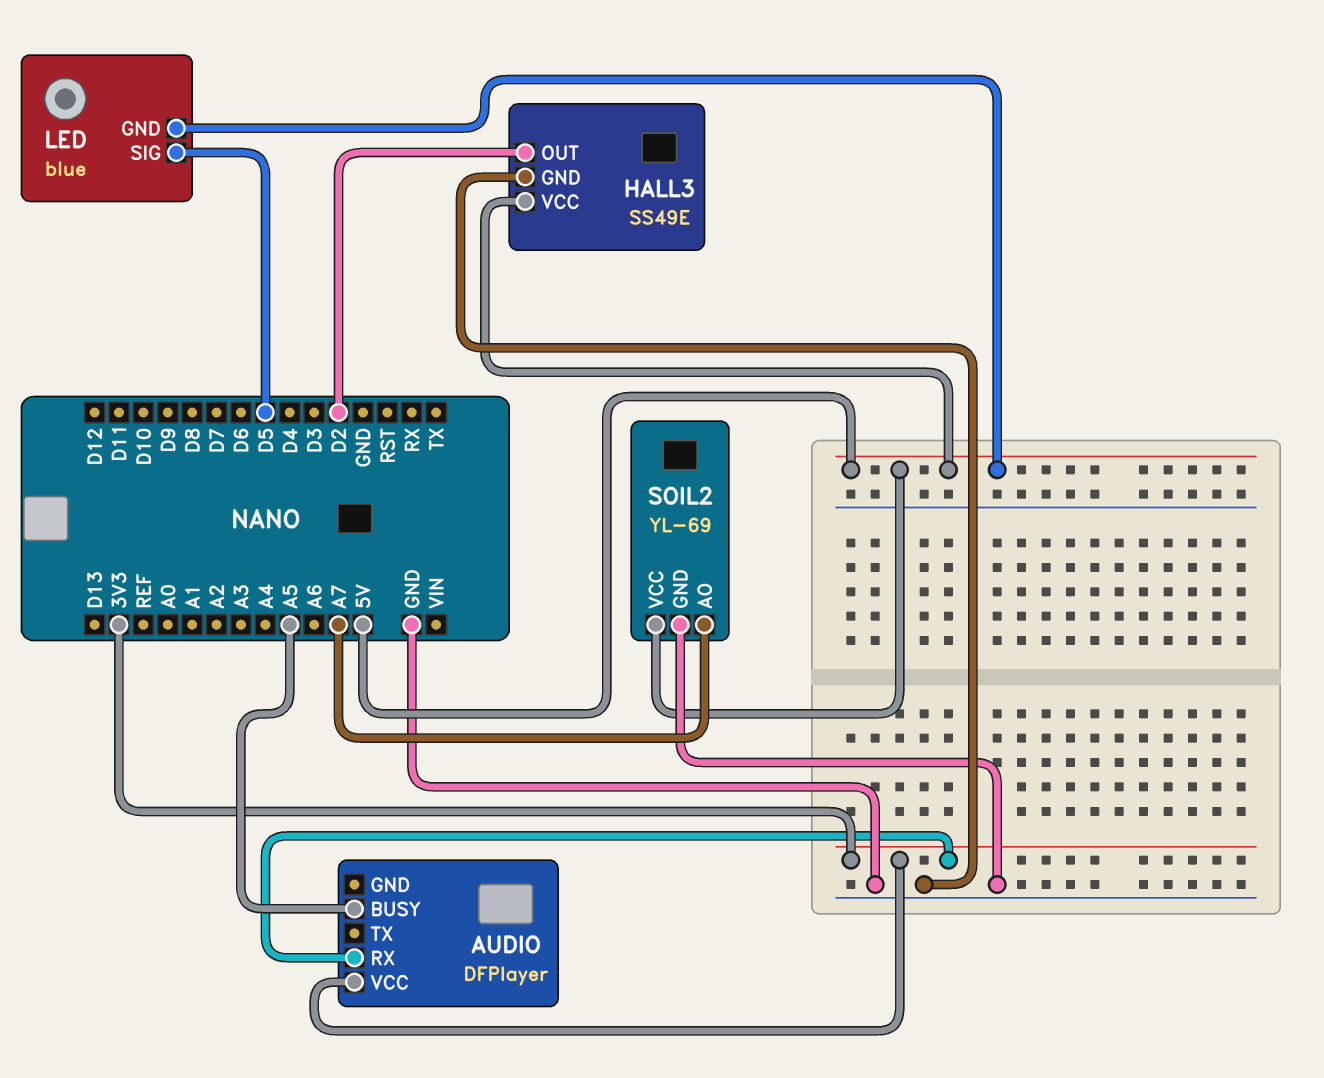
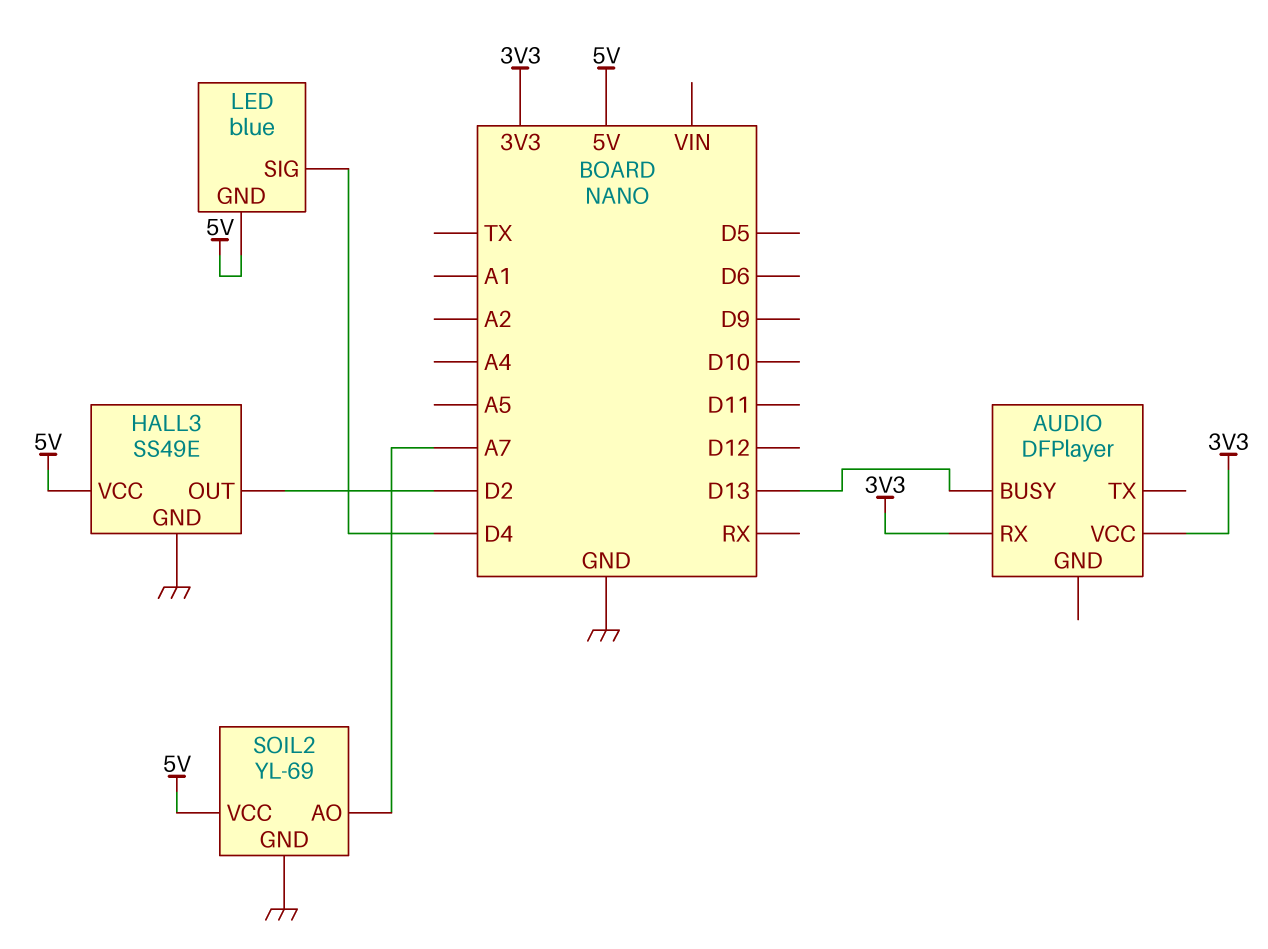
AUDIO pin BUSY: A5 -> D13
LED pin SIG: D5 -> D4

